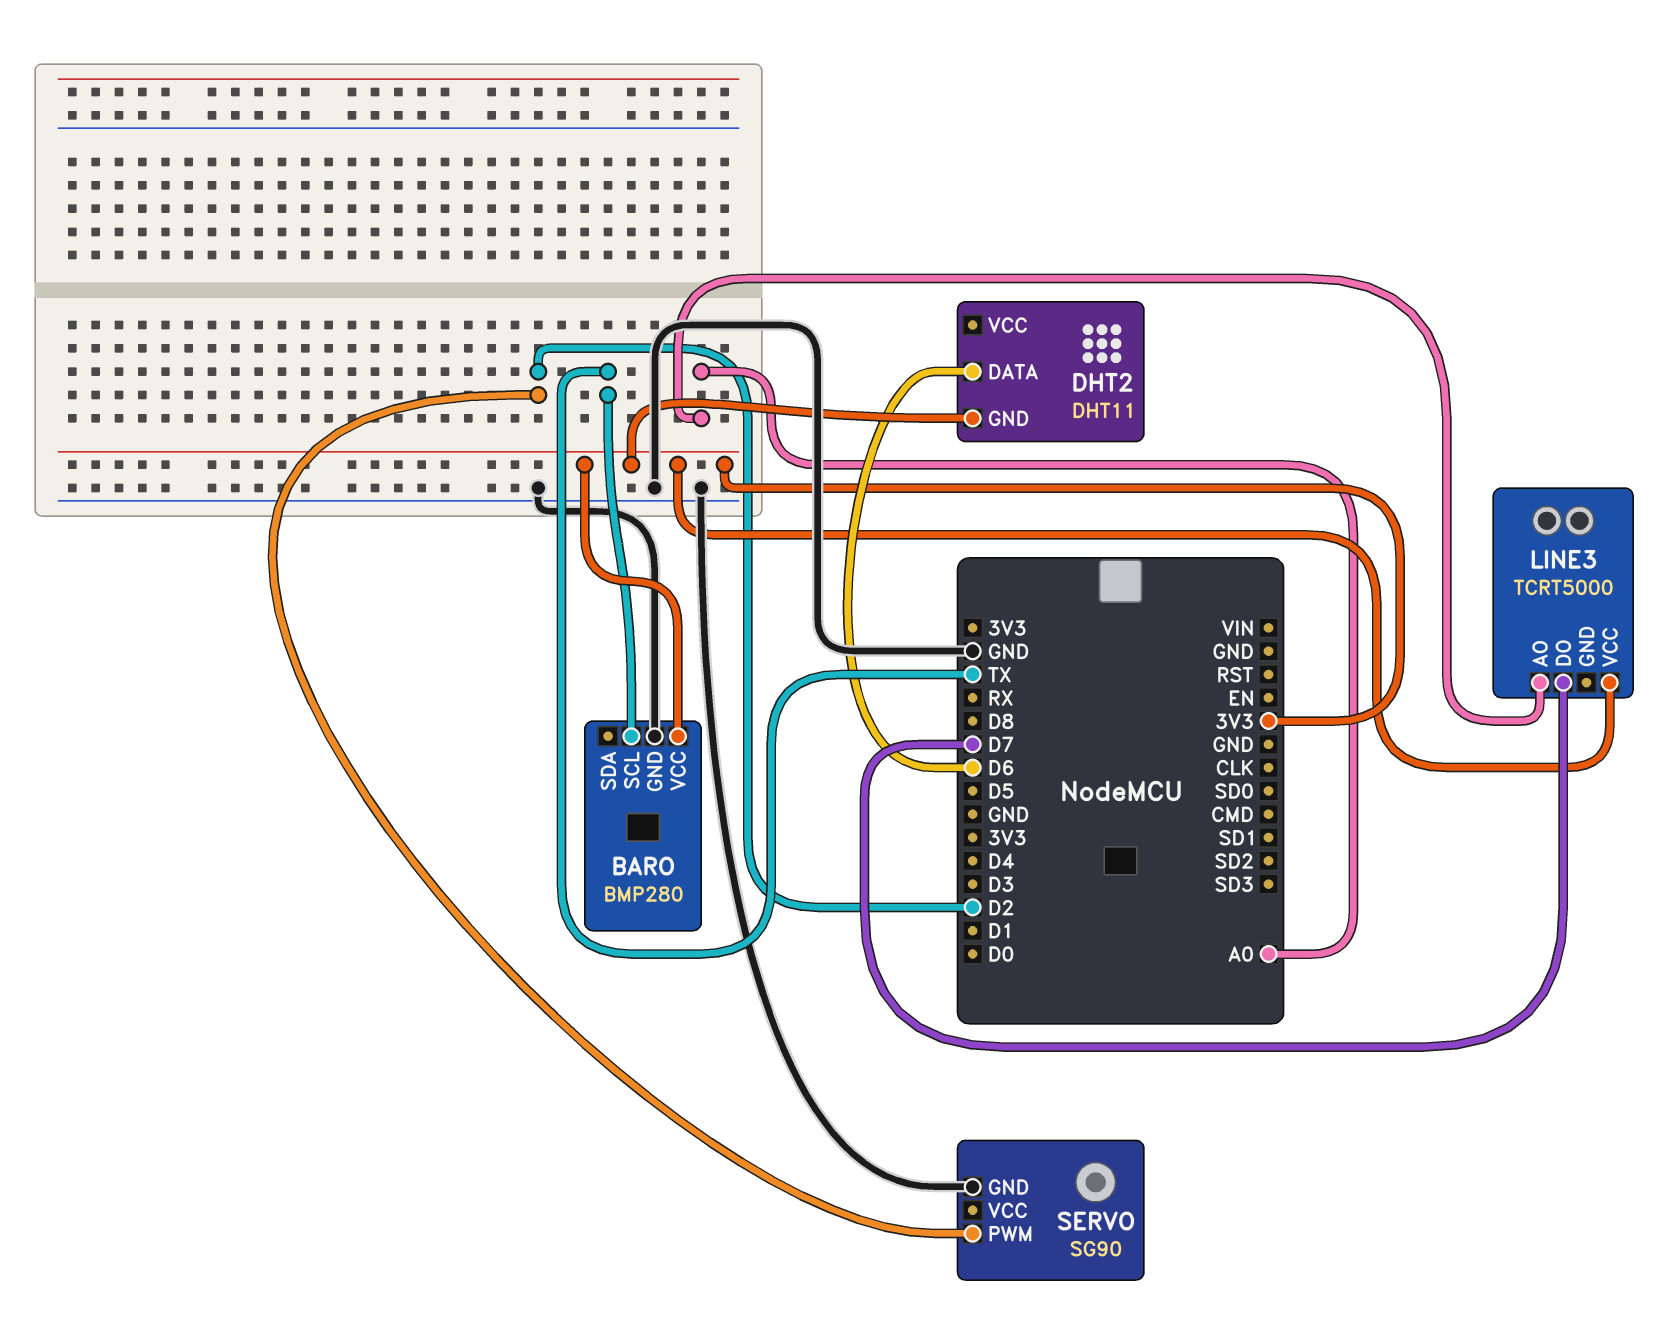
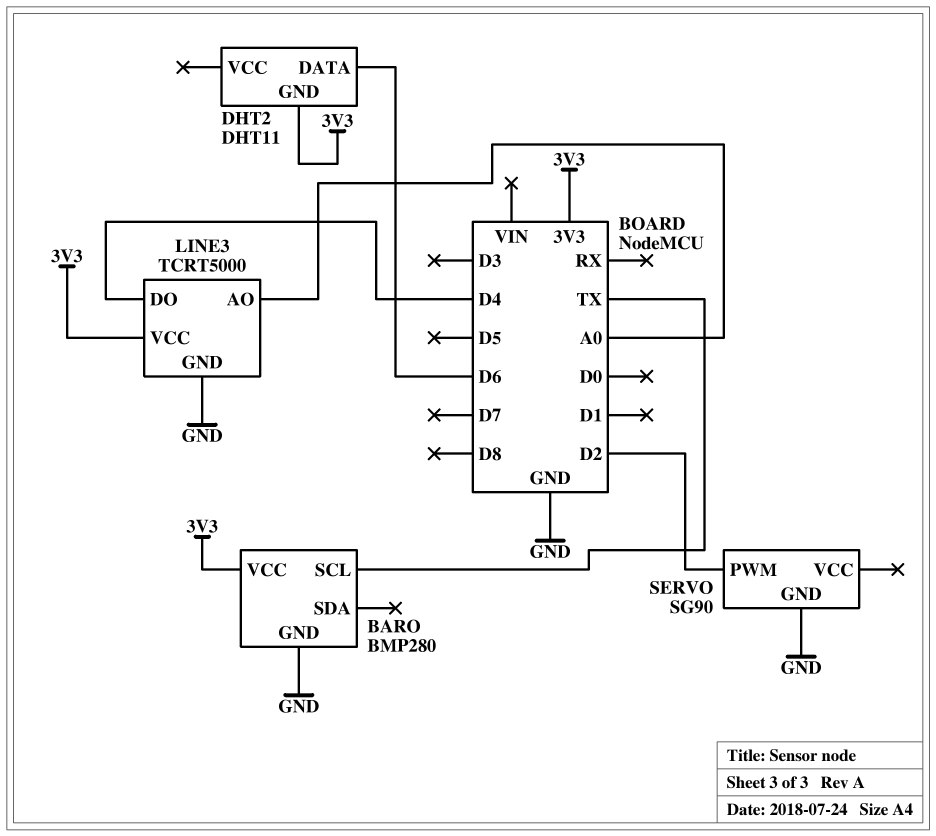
LINE3 pin DO: D7 -> D4
LINE3 pin GND: none -> GND

